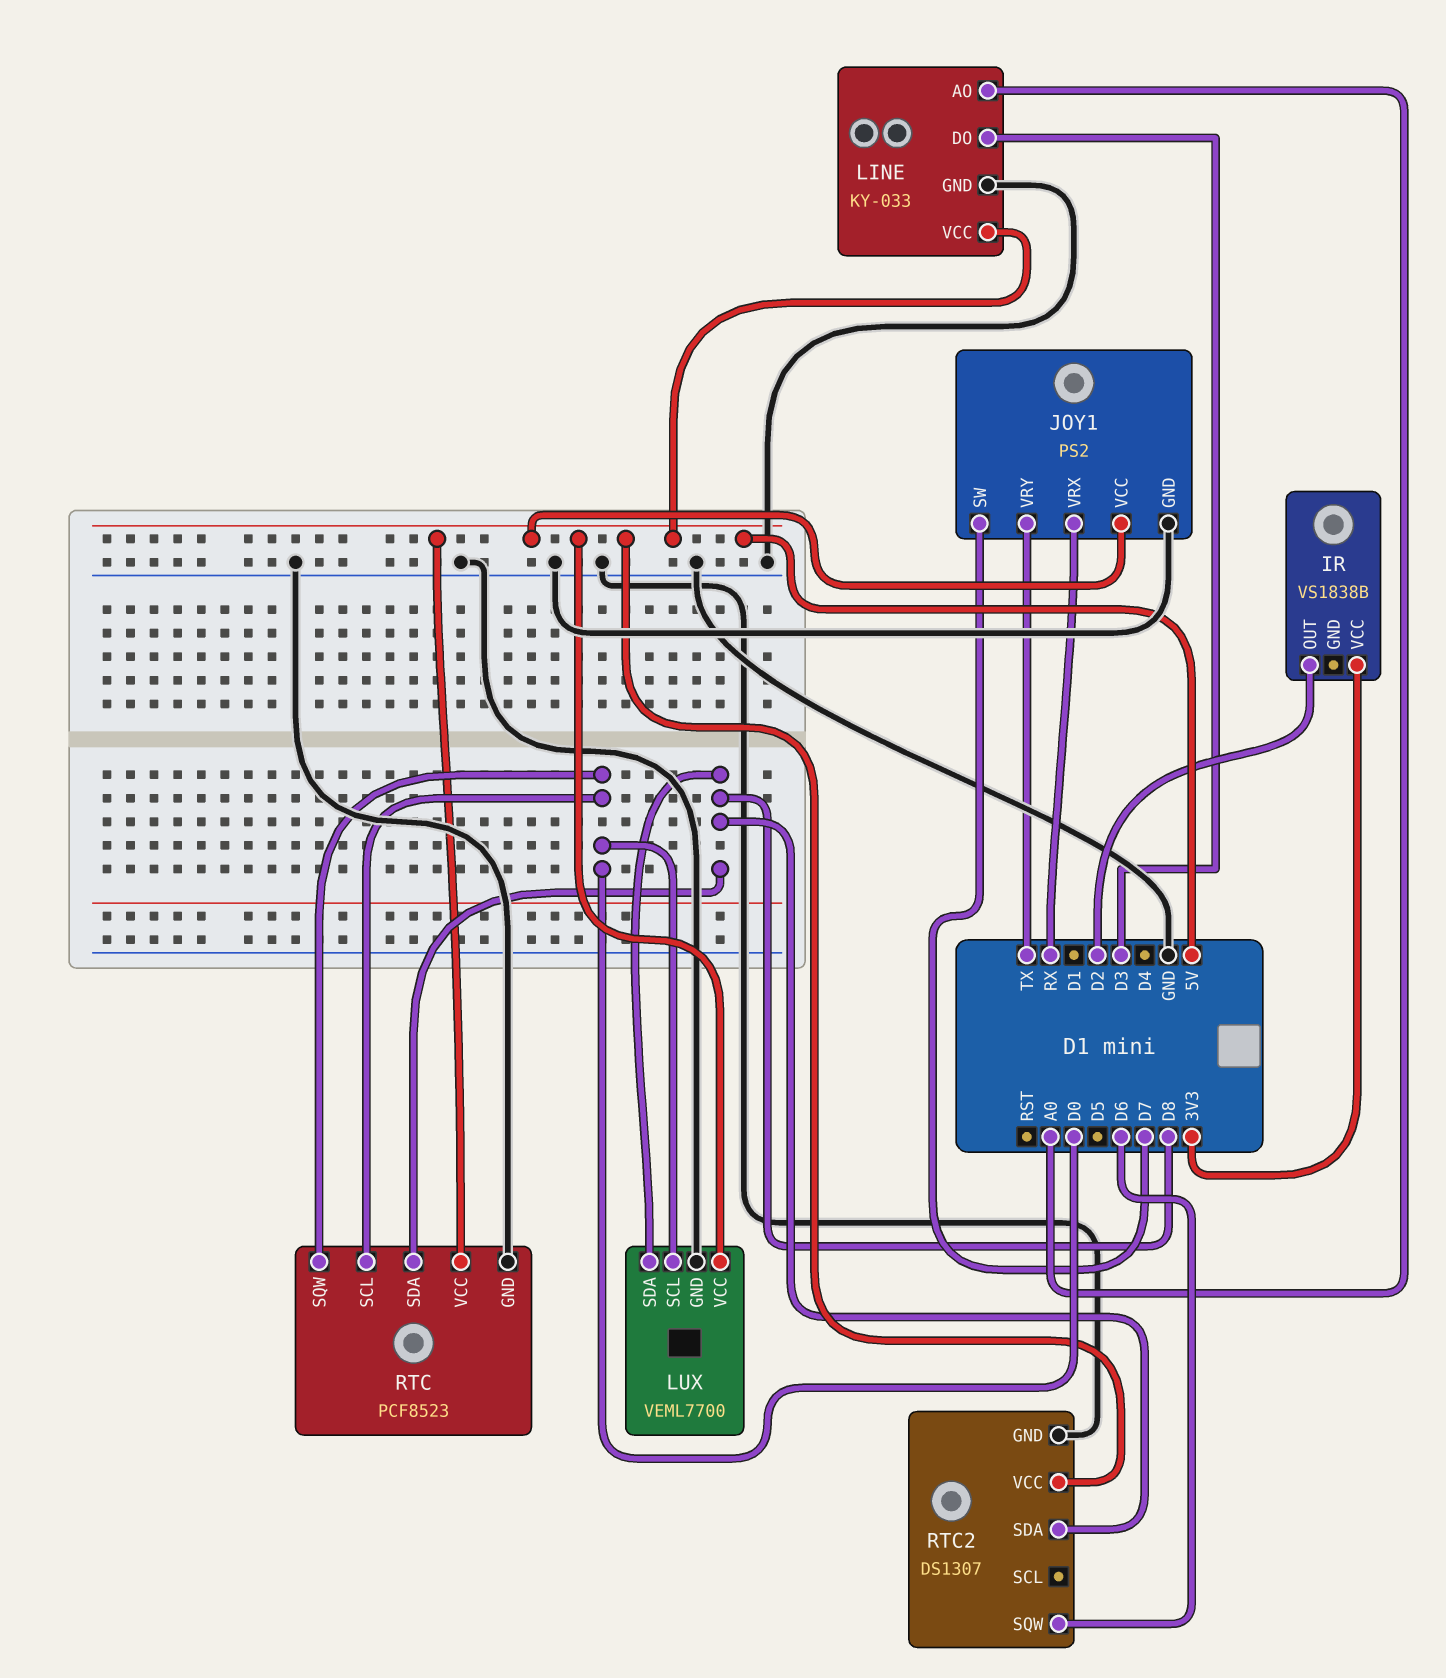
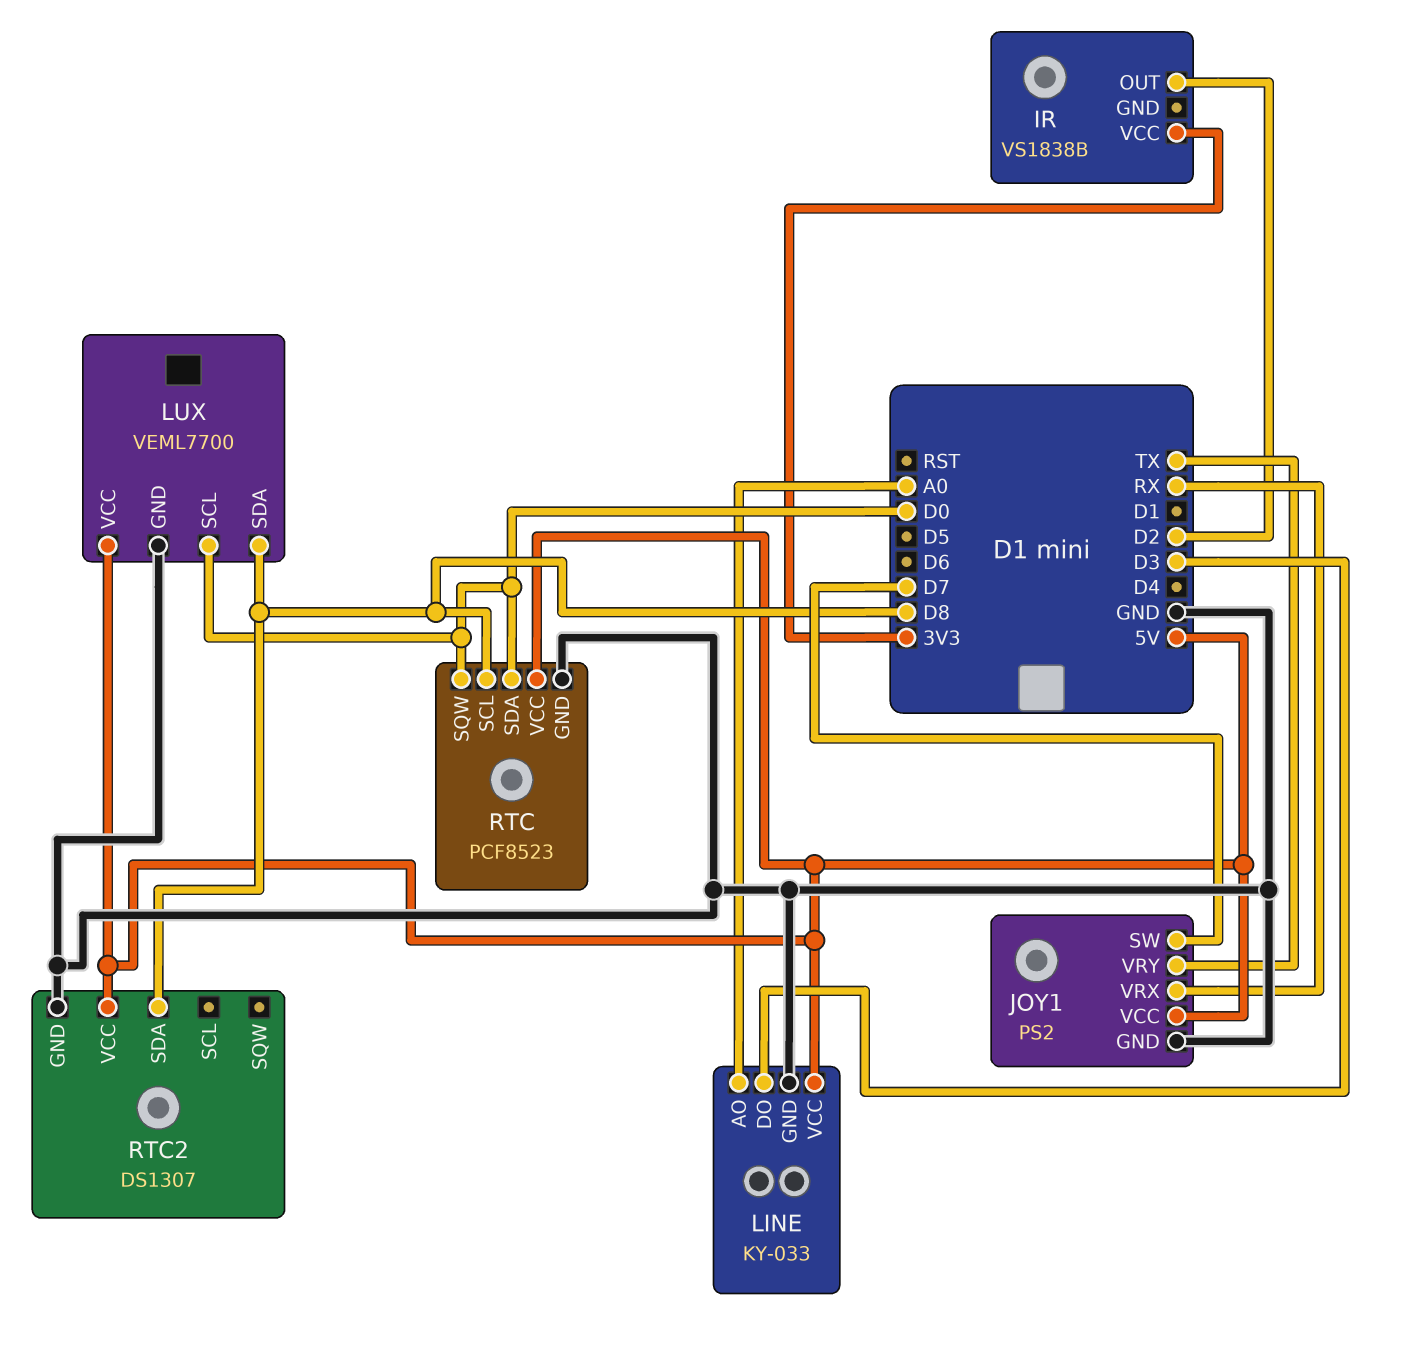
RTC pin SCL: D0 -> D8
RTC pin SDA: D8 -> D0
RTC2 pin SQW: D6 -> none

